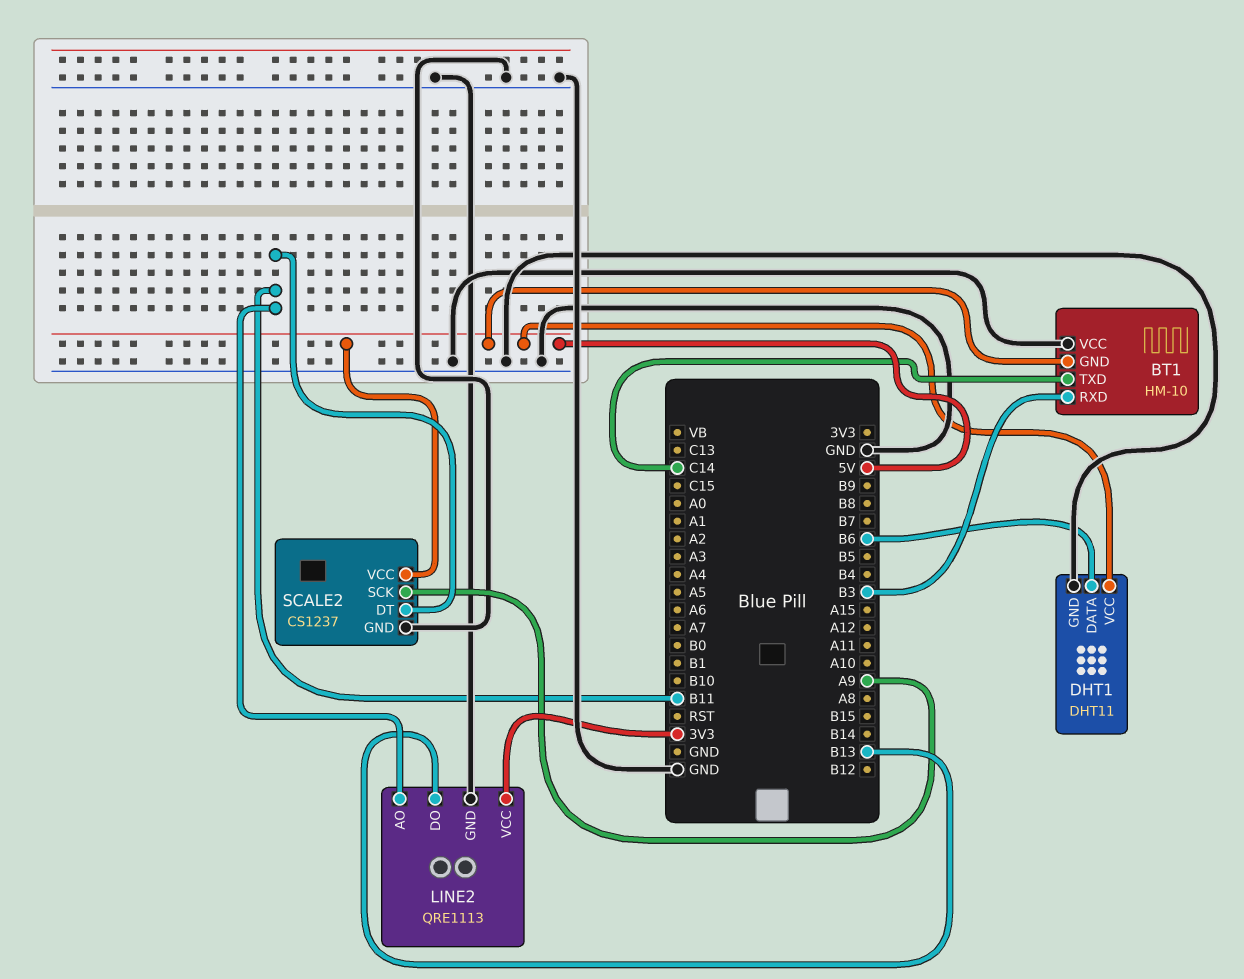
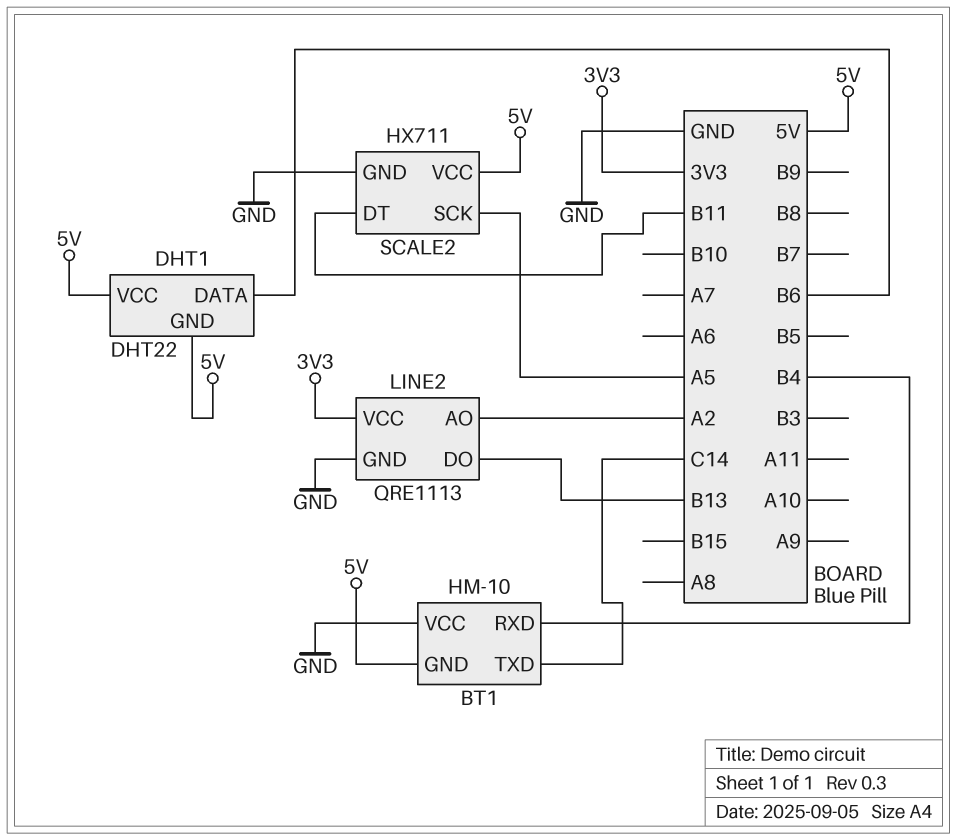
BT1 pin RXD: B3 -> B4
DHT1: DHT11 -> DHT22
DHT1 pin GND: GND -> 5V
LINE2 pin AO: B11 -> A2
SCALE2: CS1237 -> HX711
SCALE2 pin SCK: A9 -> A5

